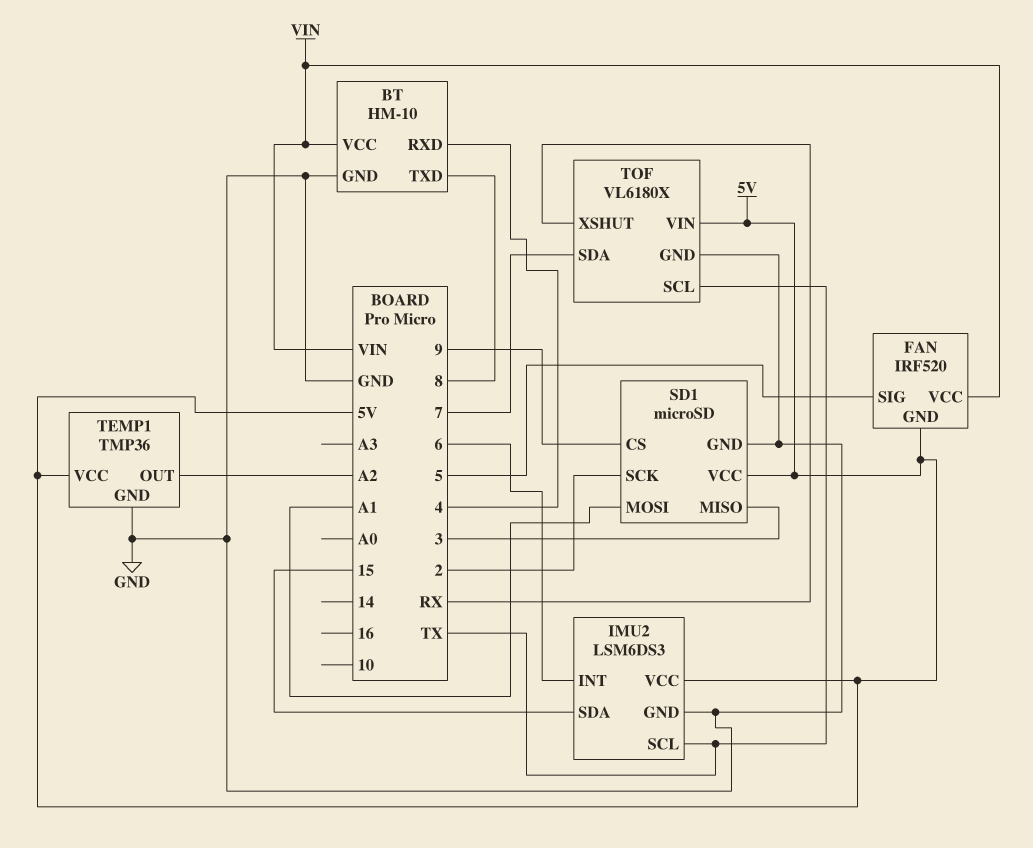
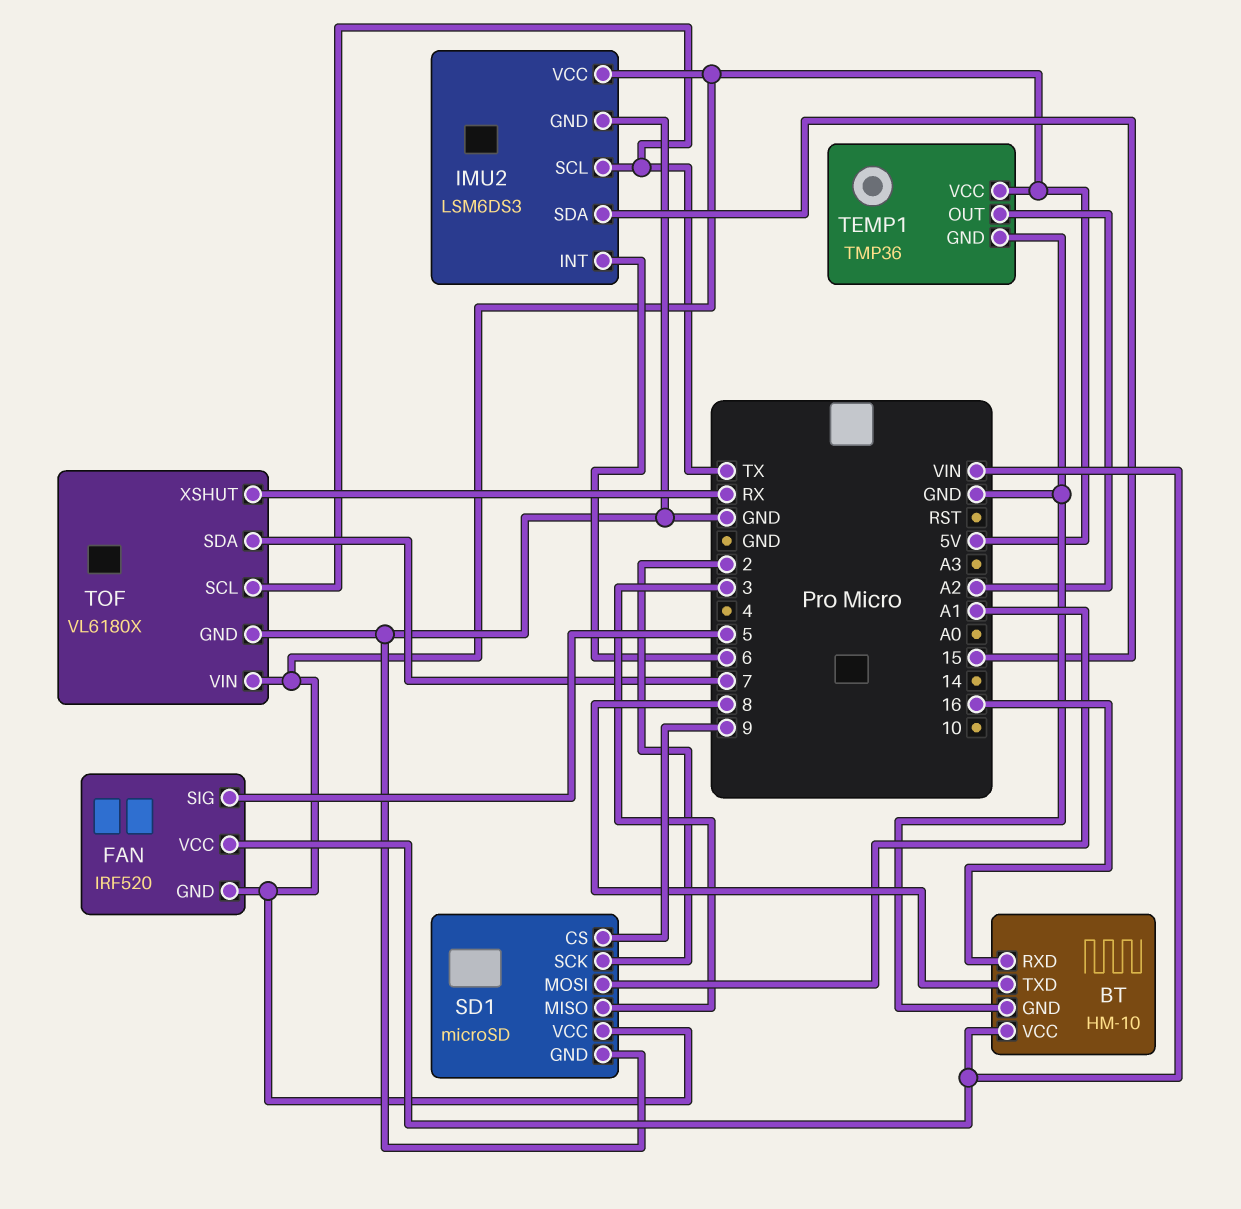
BT pin RXD: 4 -> 16

